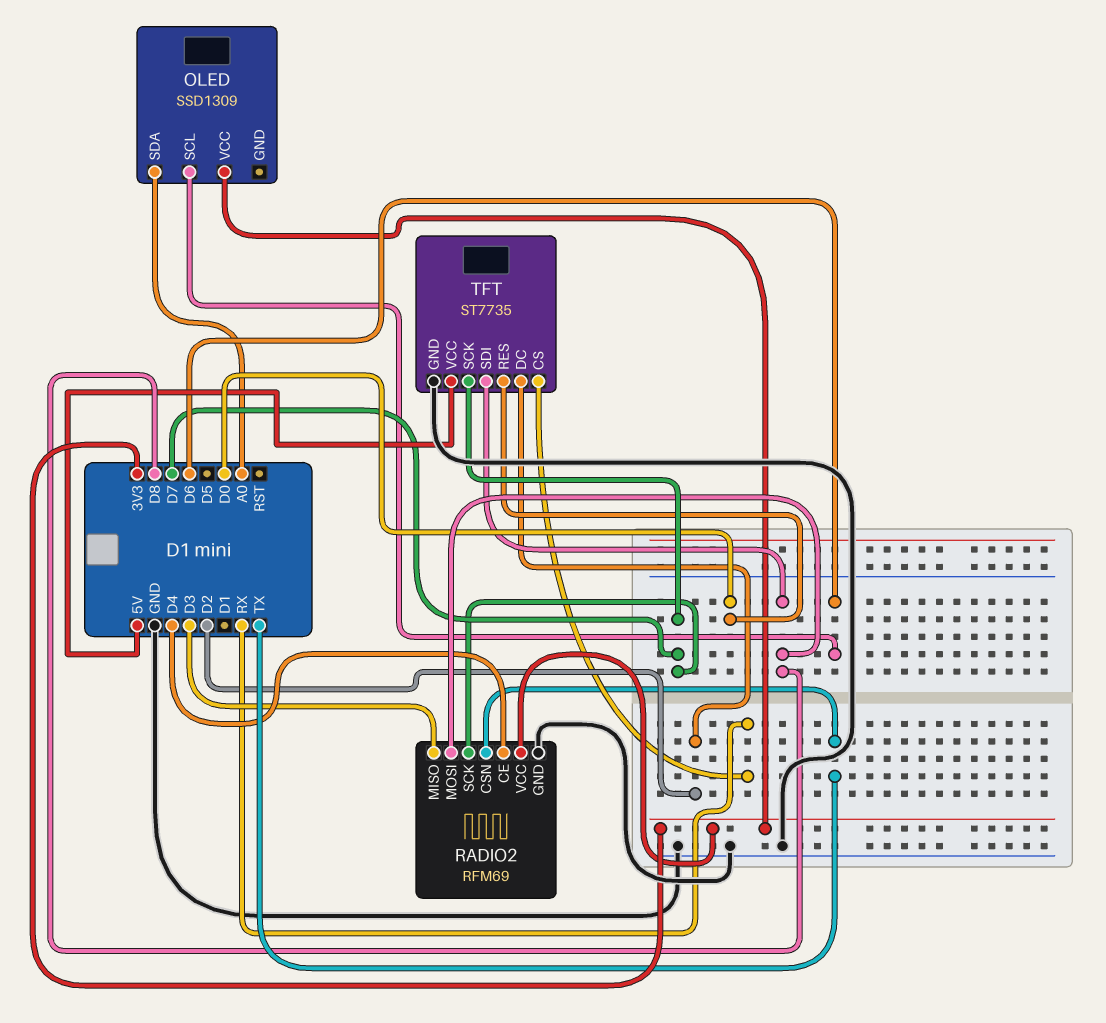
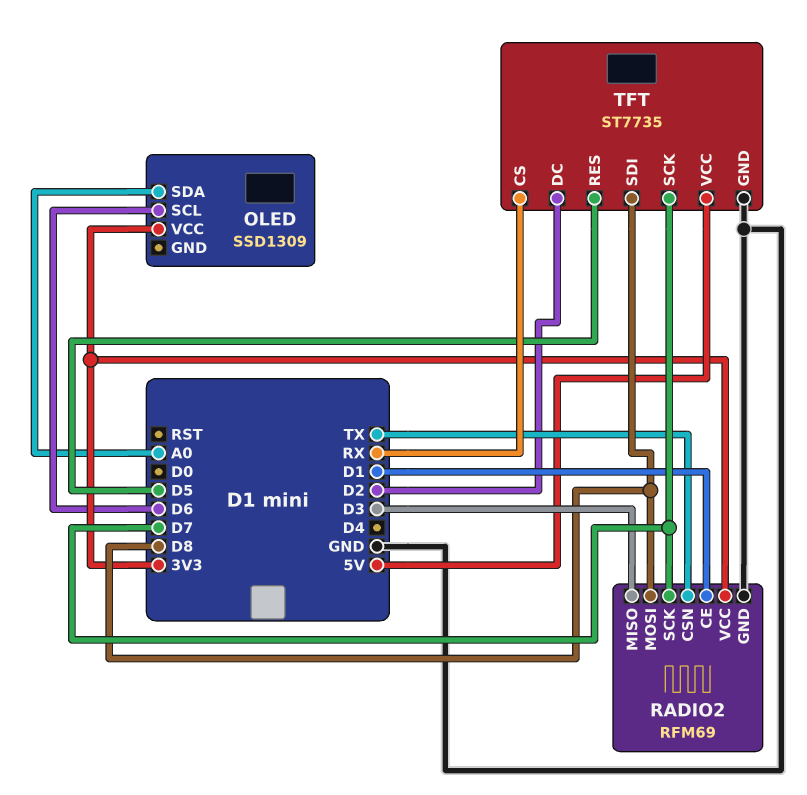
RADIO2 pin CE: D4 -> D1
TFT pin RES: D0 -> D5

